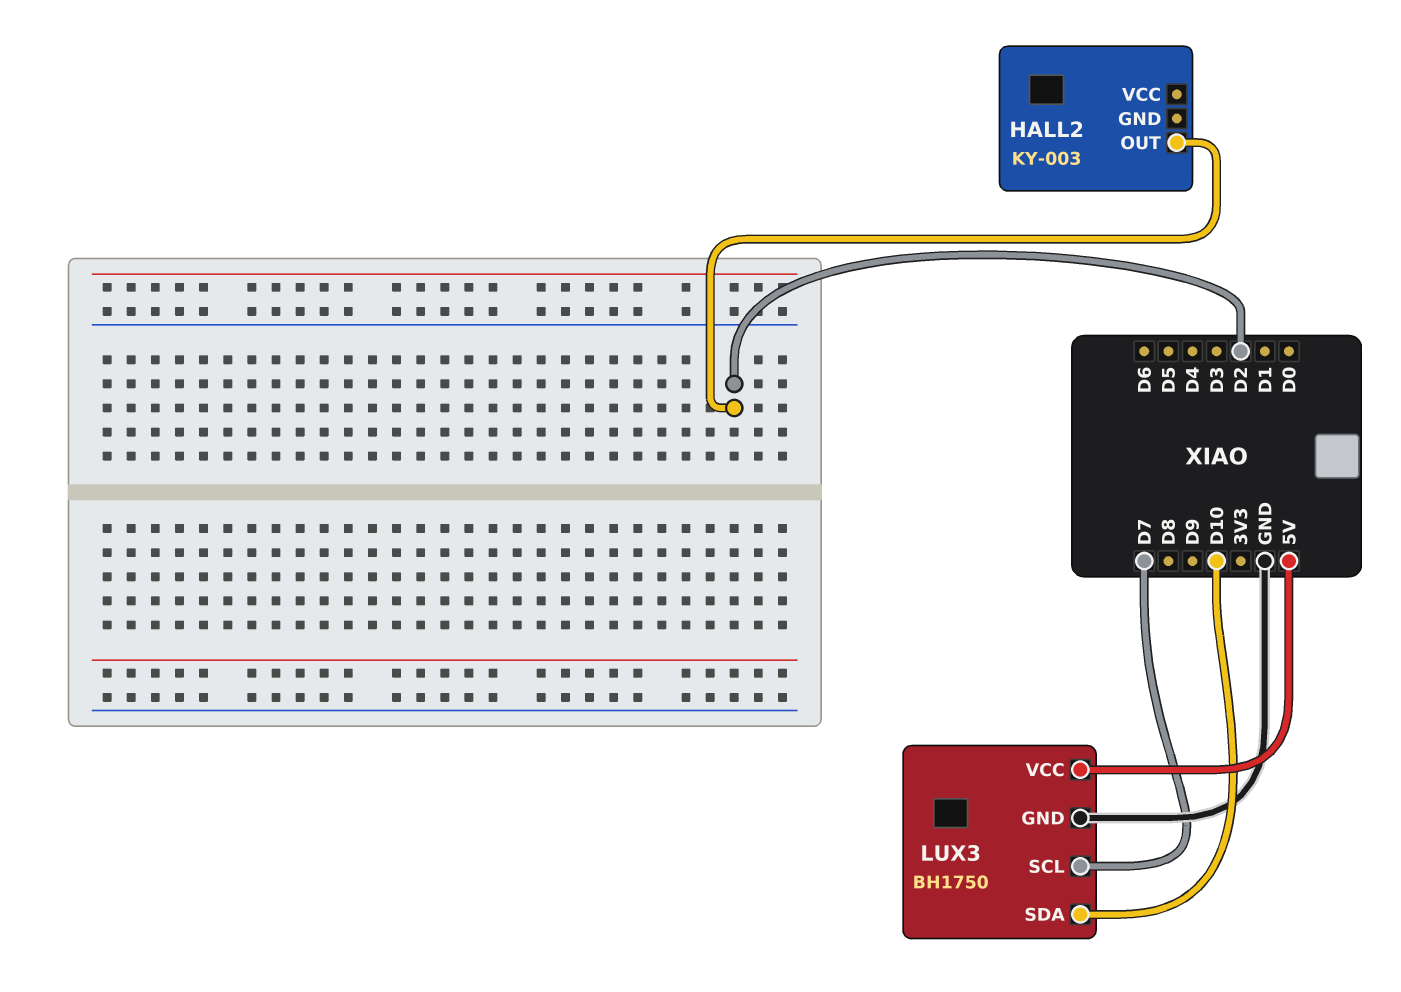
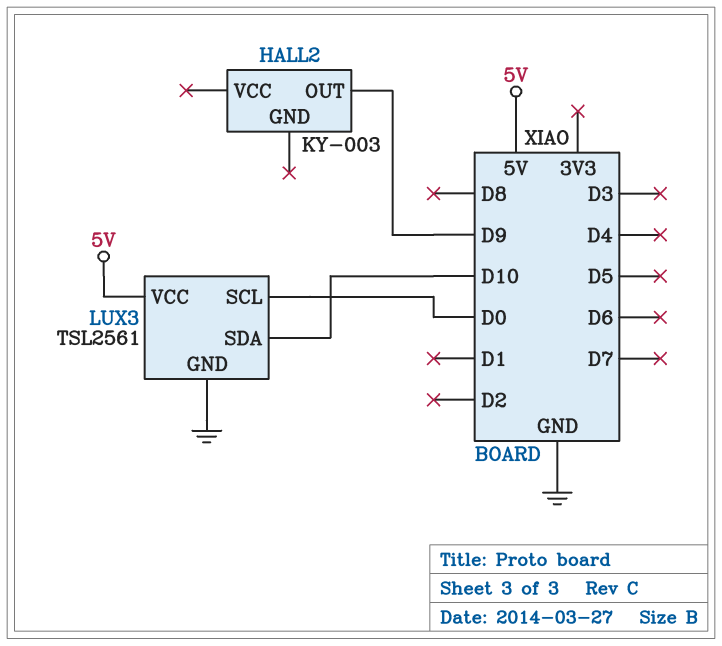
HALL2 pin OUT: D2 -> D9
LUX3: BH1750 -> TSL2561
LUX3 pin SCL: D7 -> D0

